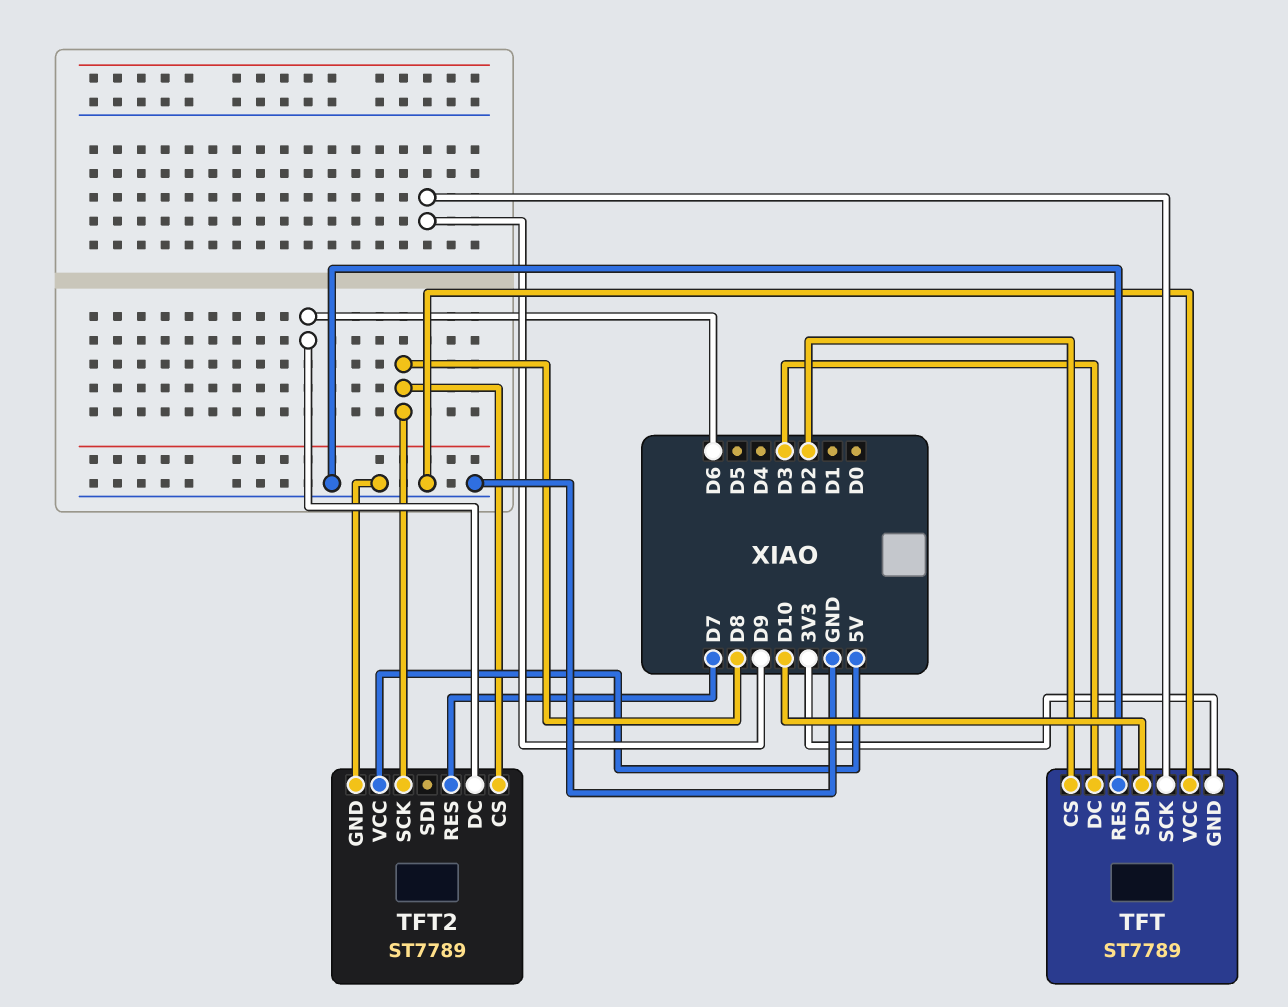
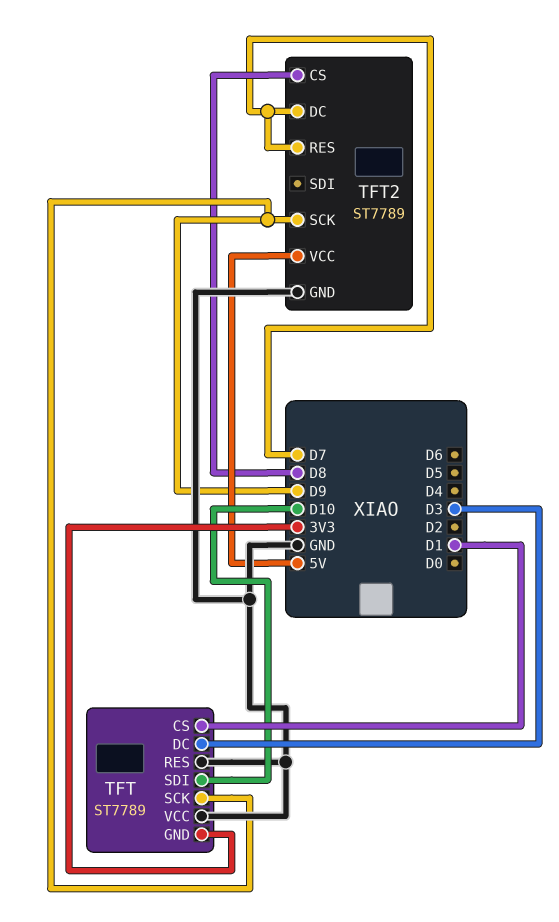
TFT pin CS: D2 -> D1
TFT2 pin DC: D6 -> D7
TFT2 pin SCK: D8 -> D9

